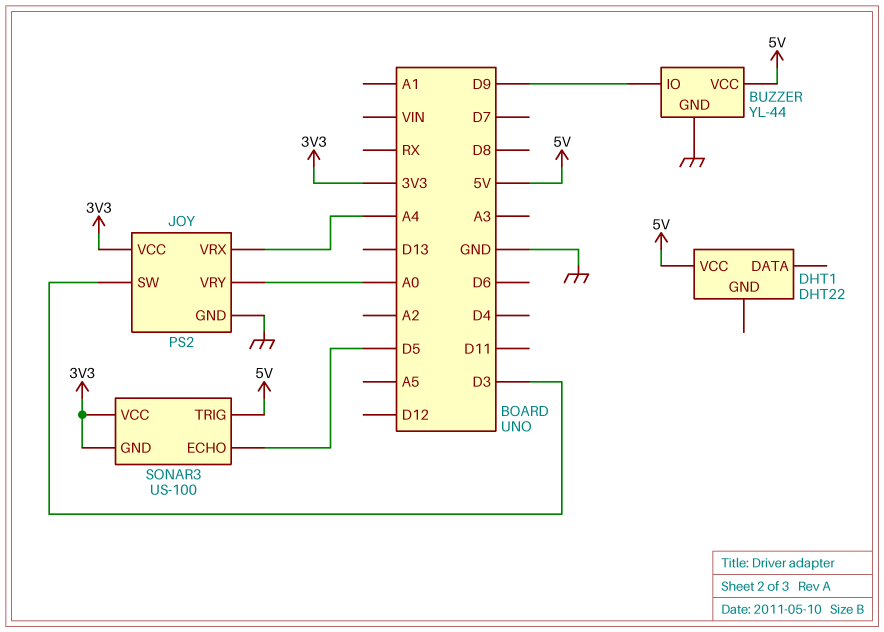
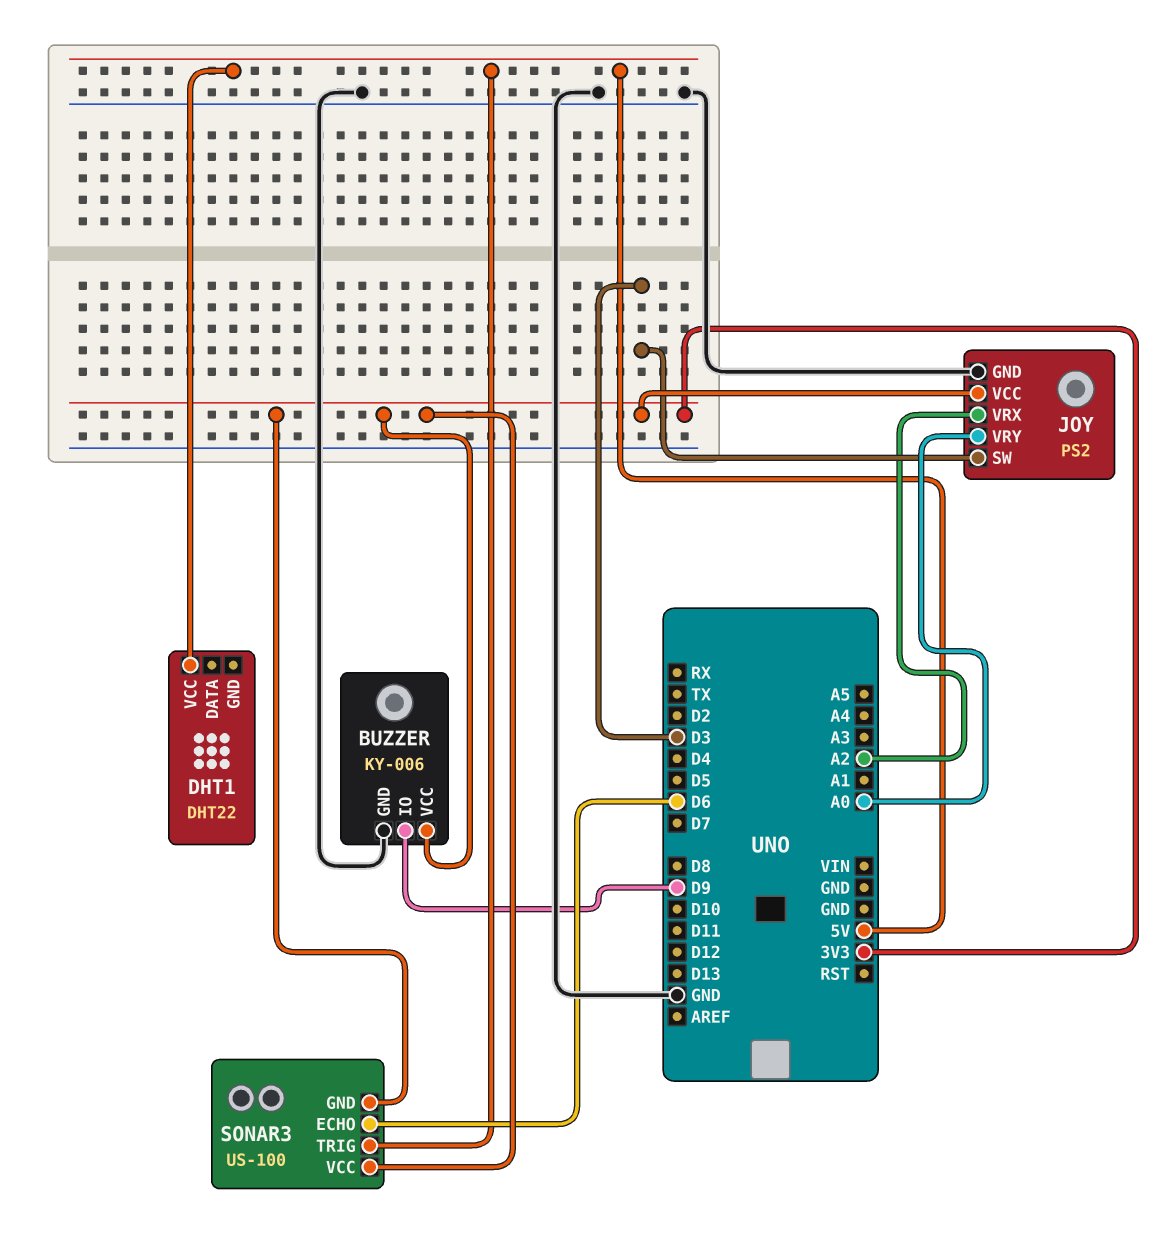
BUZZER: YL-44 -> KY-006
BUZZER pin VCC: 5V -> 3V3
JOY pin VRX: A4 -> A2
SONAR3 pin ECHO: D5 -> D6

